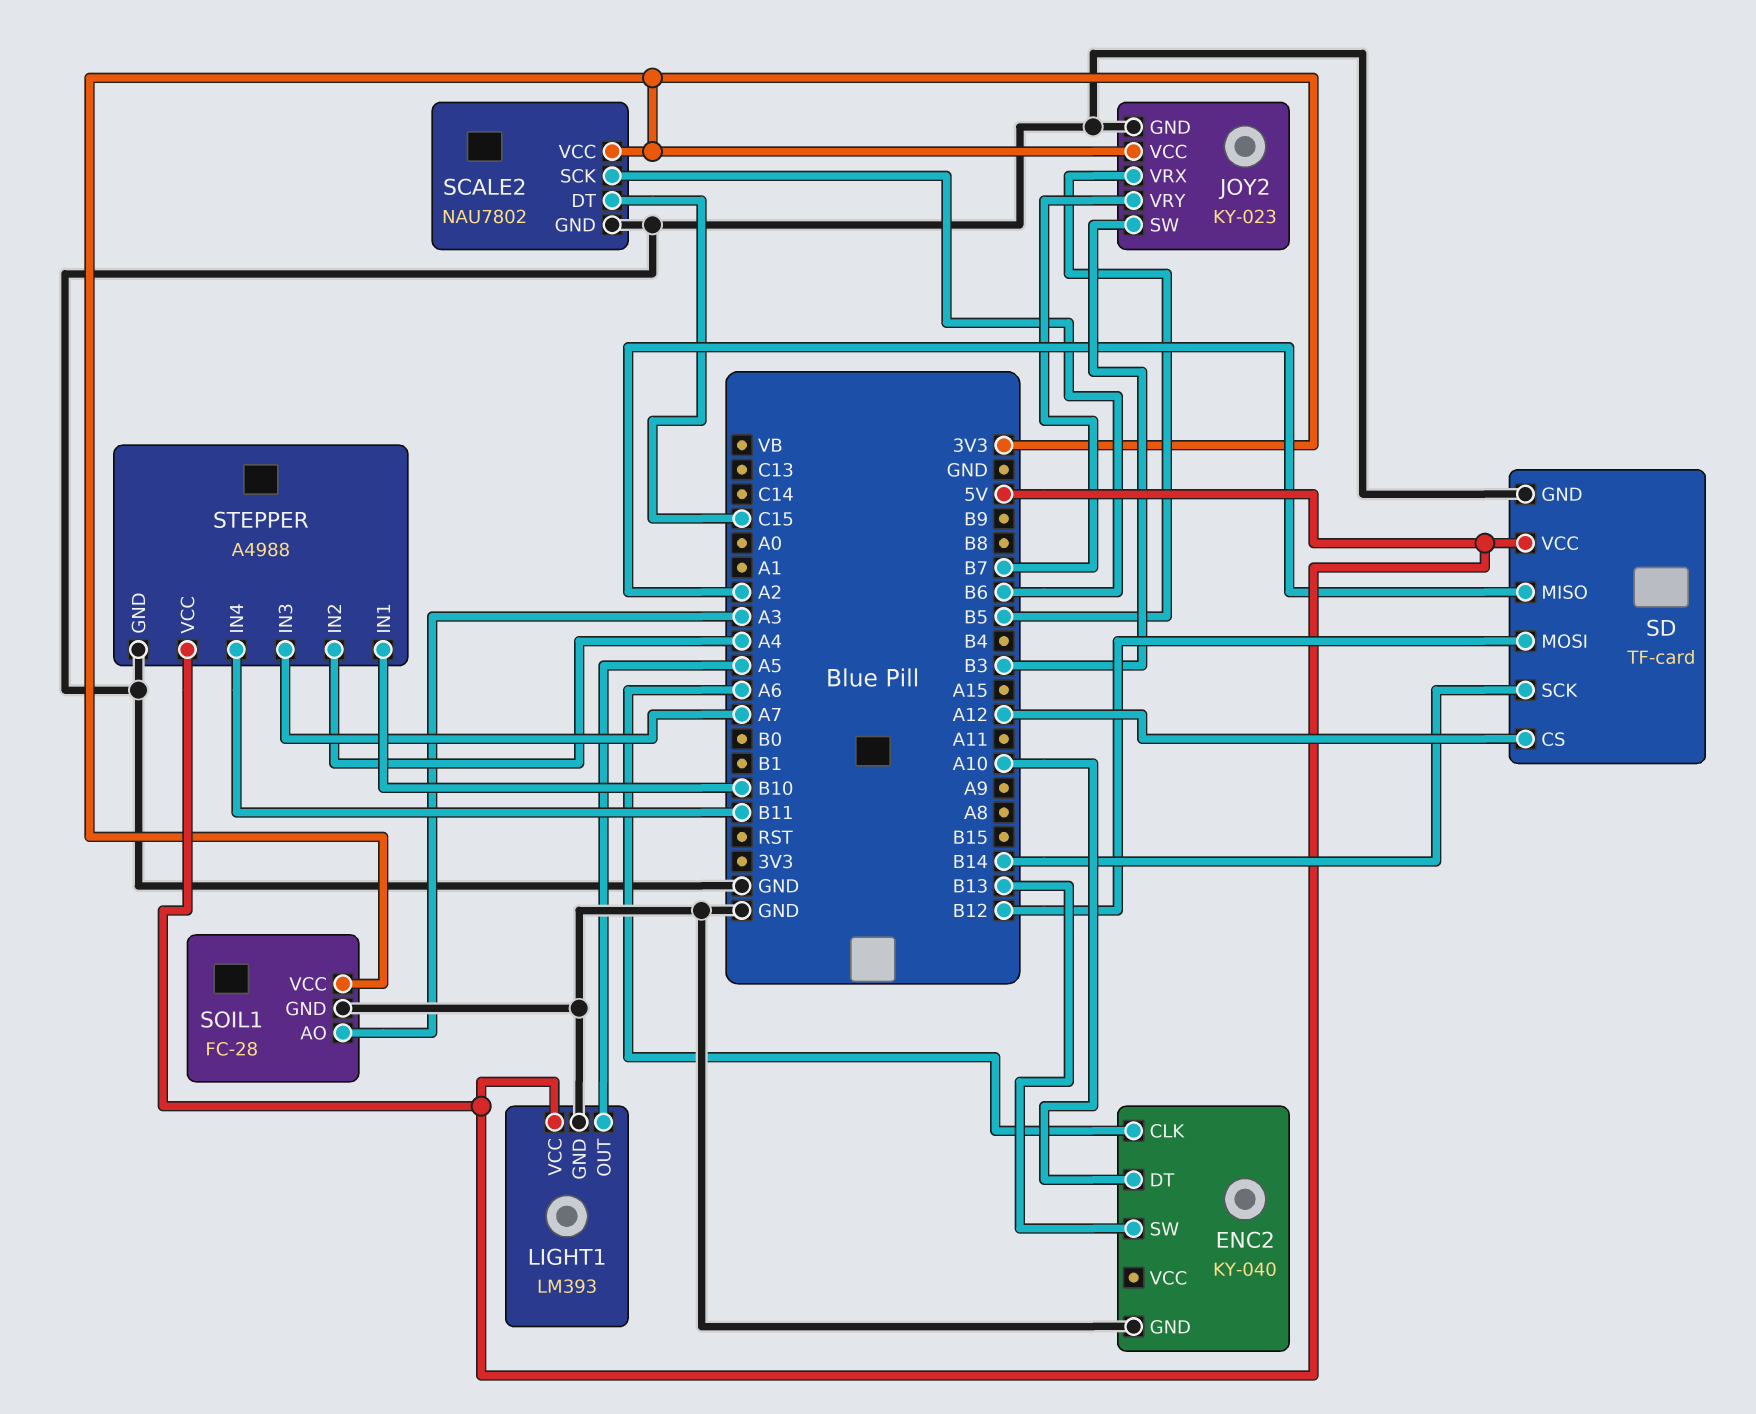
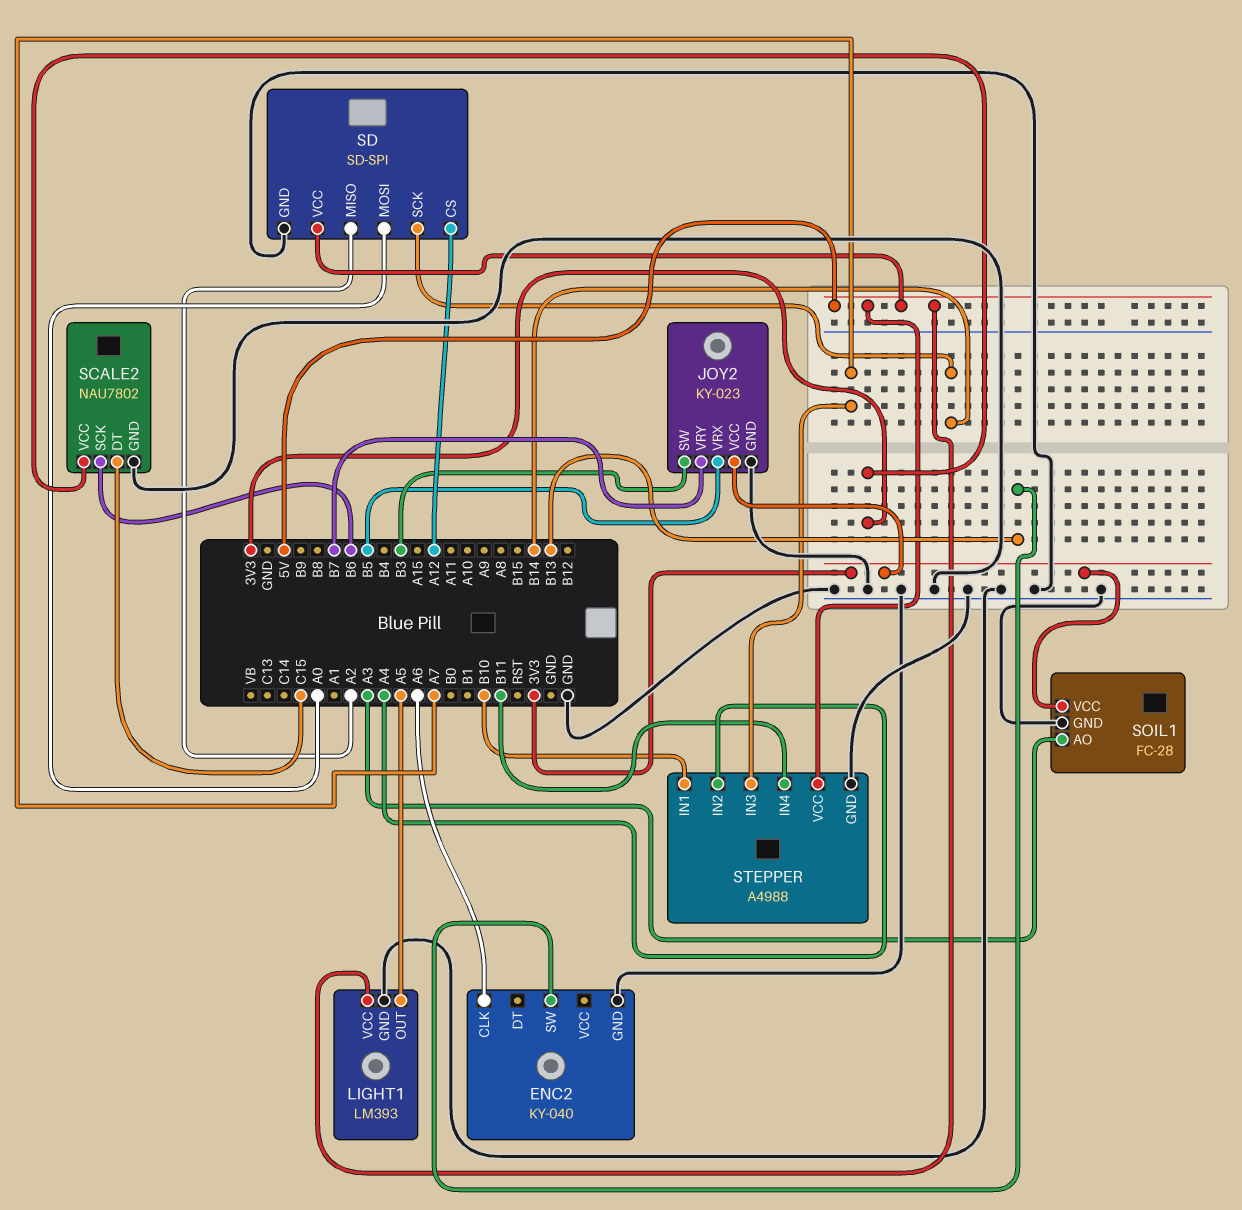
ENC2 pin DT: A10 -> none
SD: TF-card -> SD-SPI
SD pin MOSI: B12 -> A0

